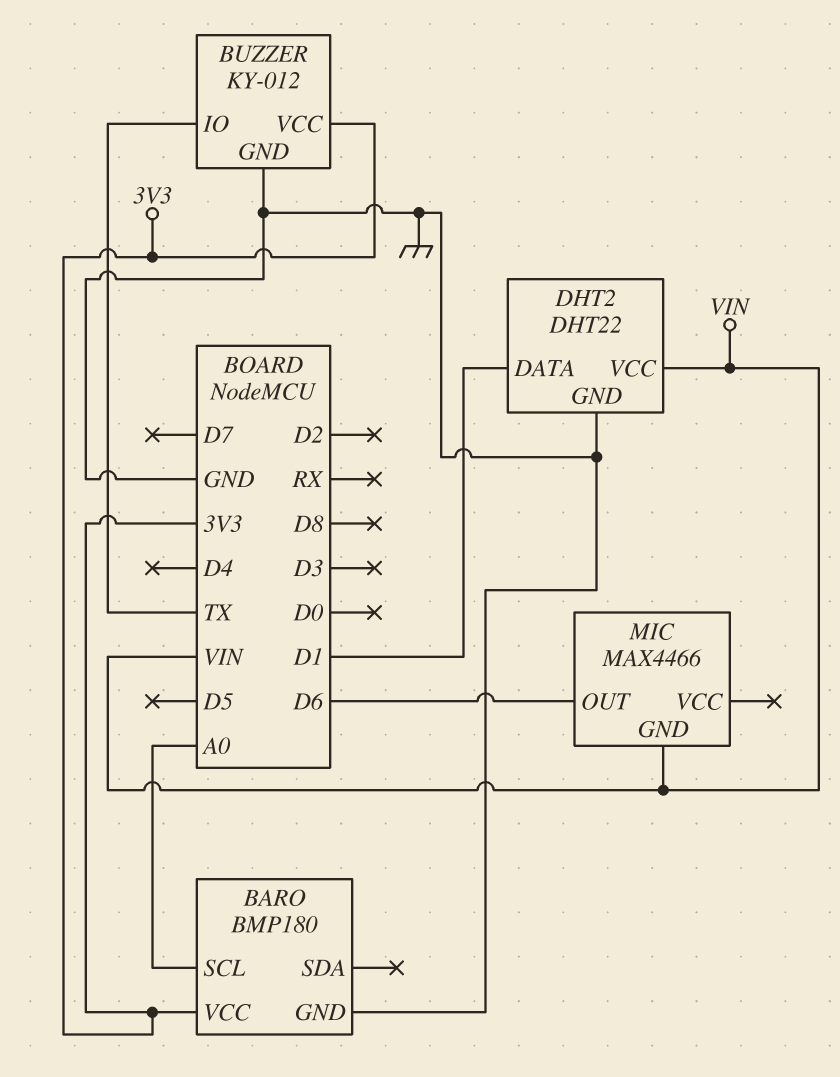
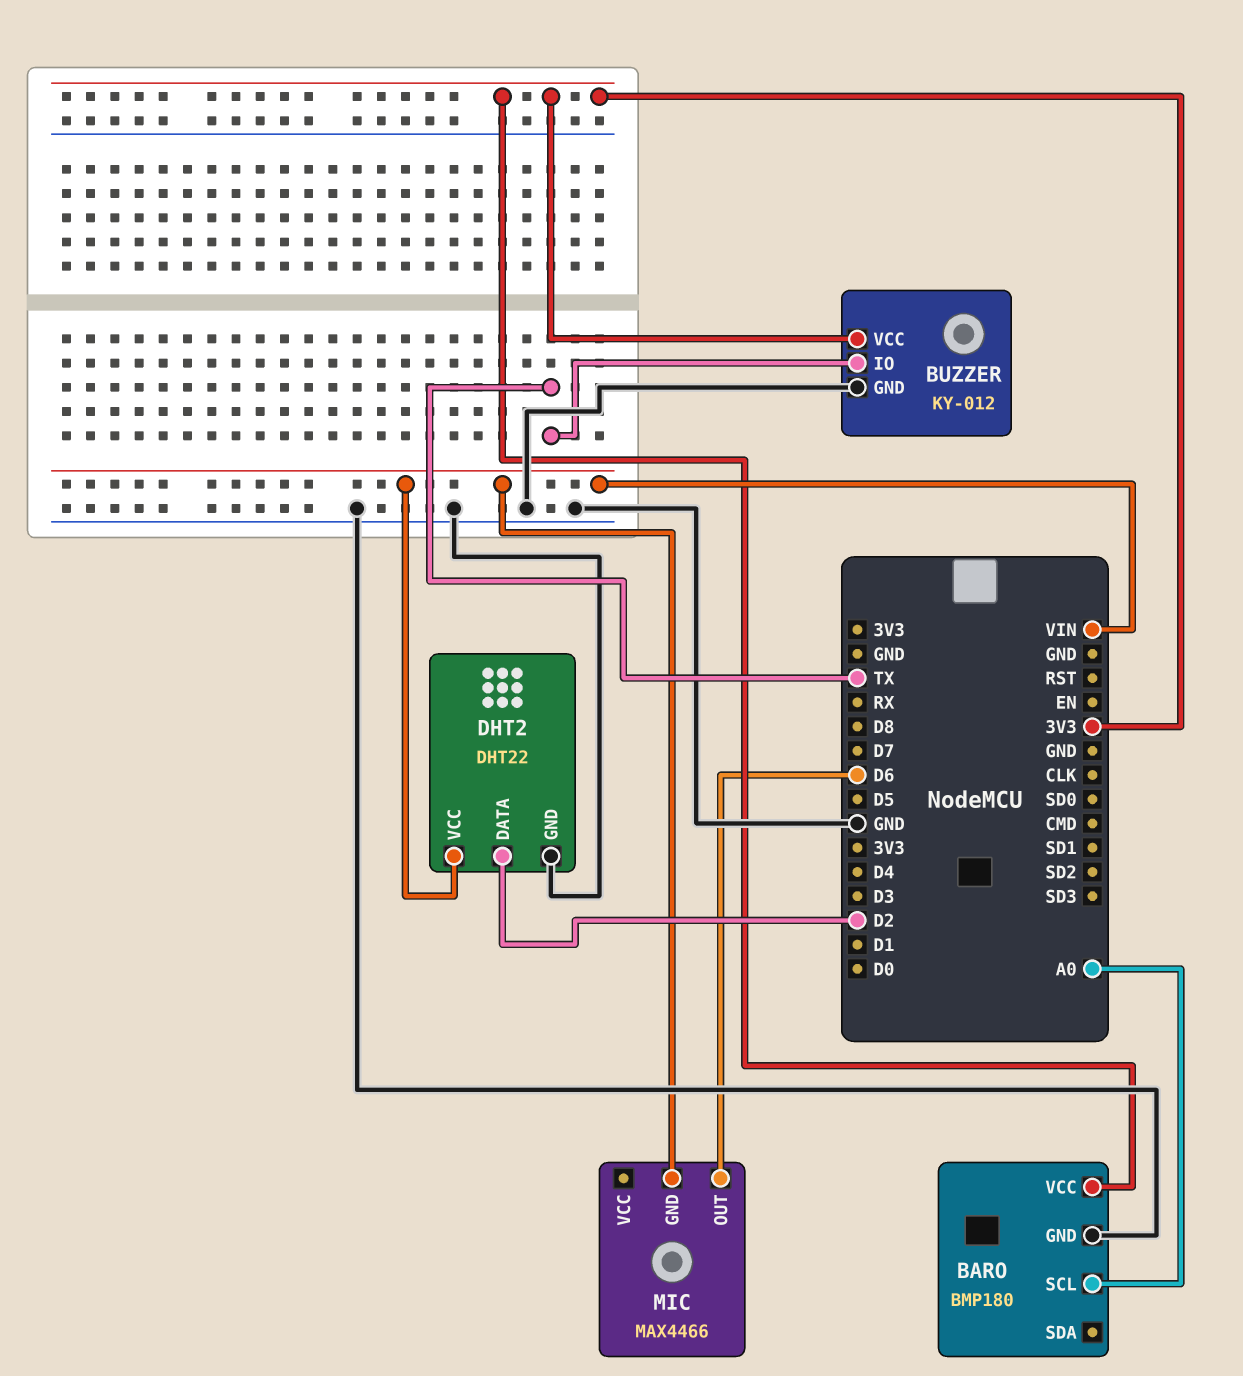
DHT2 pin DATA: D1 -> D2

